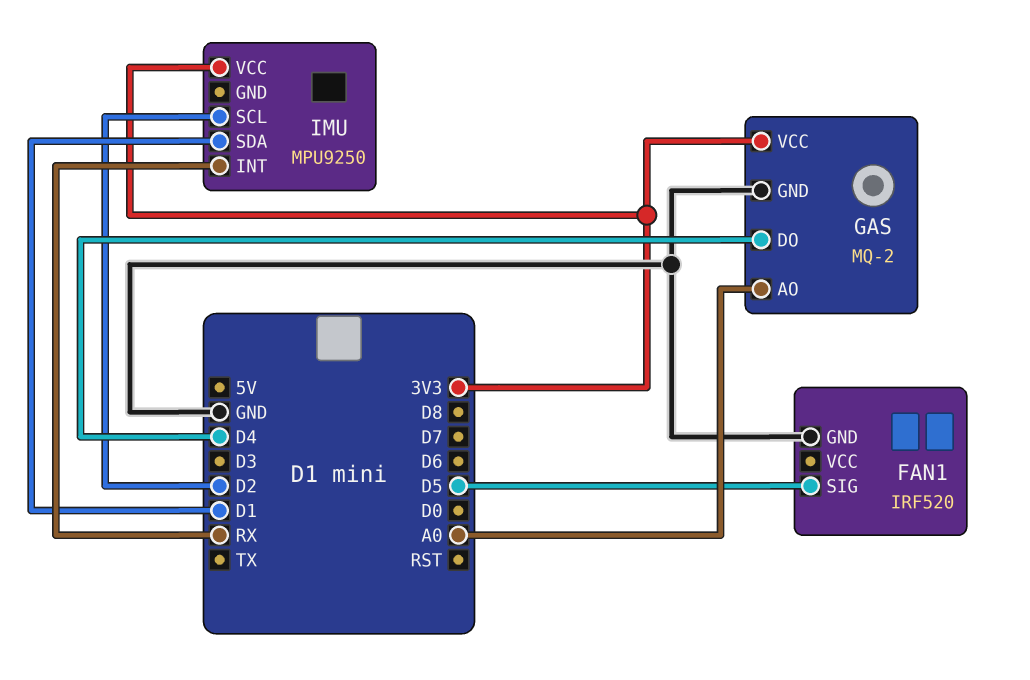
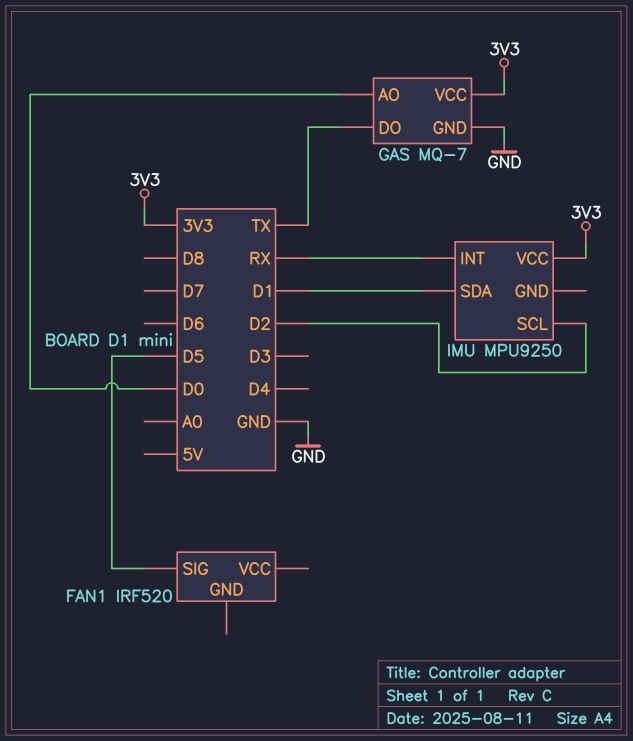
FAN1 pin GND: GND -> none
GAS: MQ-2 -> MQ-7
GAS pin AO: A0 -> D0
GAS pin DO: D4 -> TX

